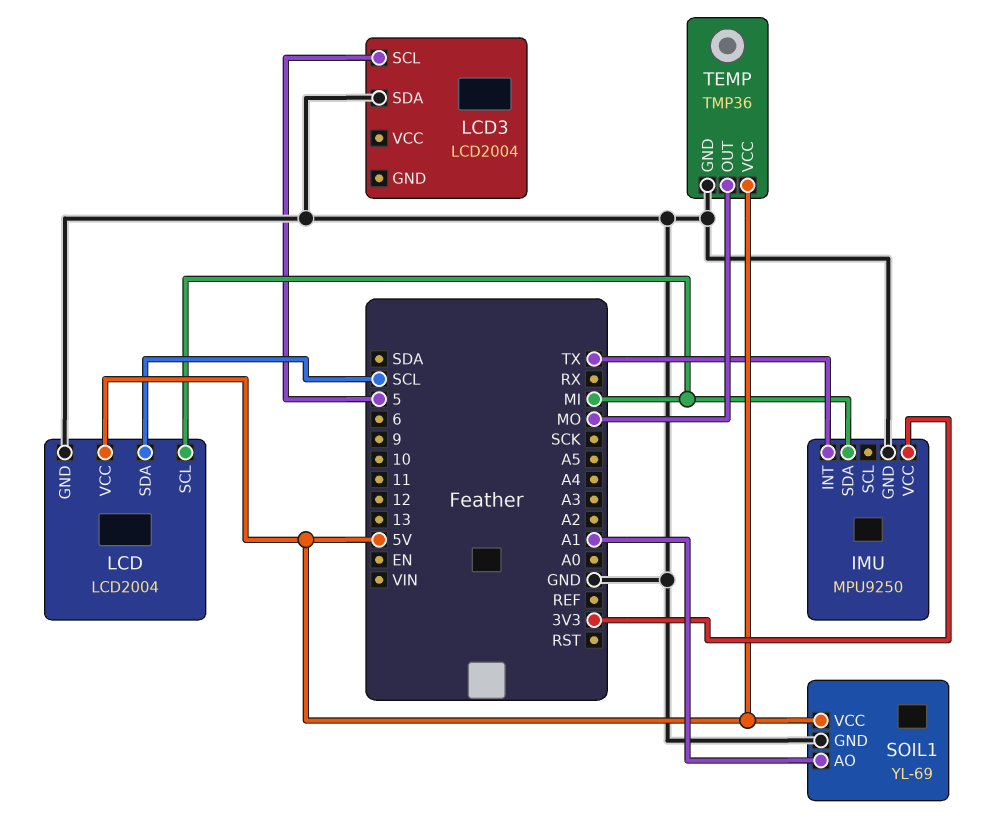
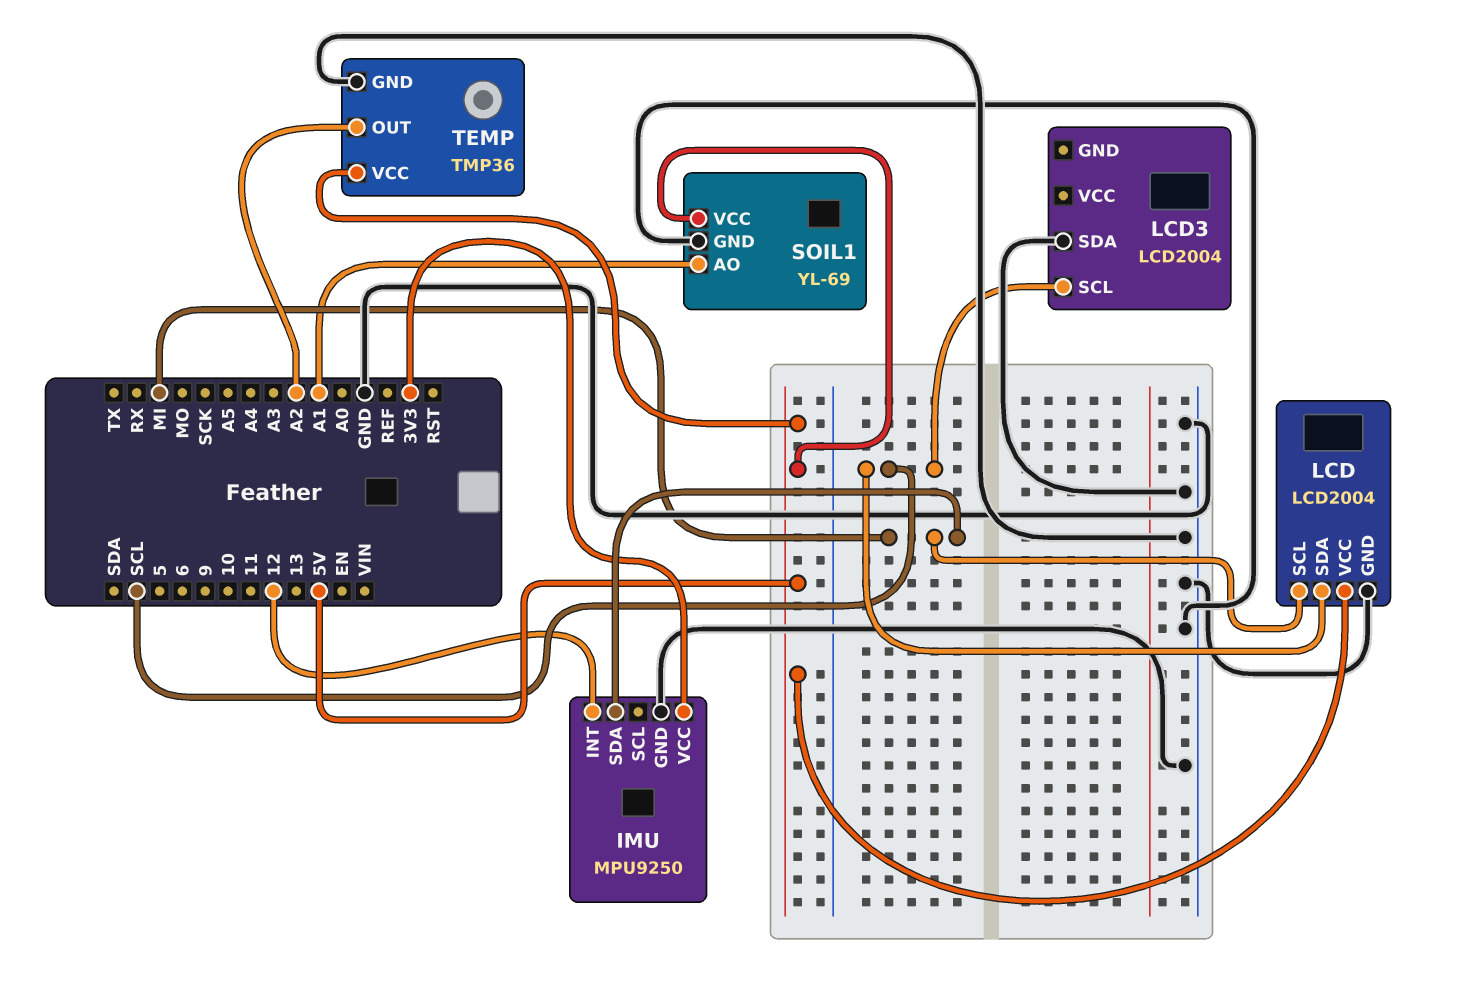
IMU pin INT: TX -> 12
LCD3 pin SCL: 5 -> SCL
TEMP pin OUT: MO -> A2

